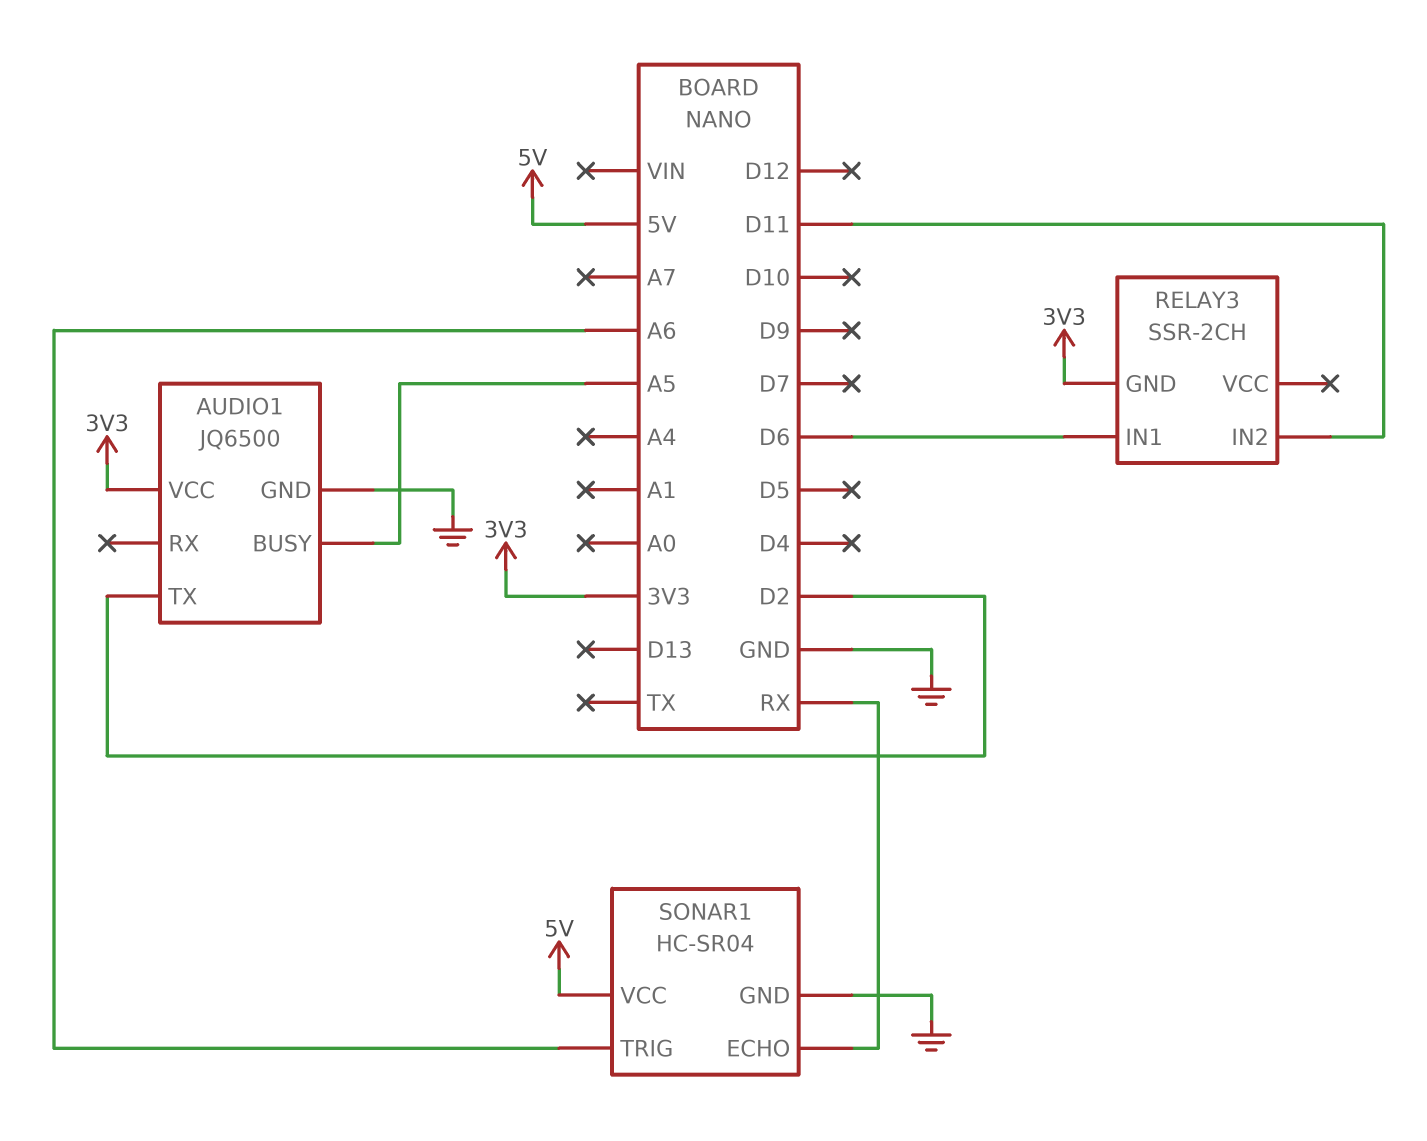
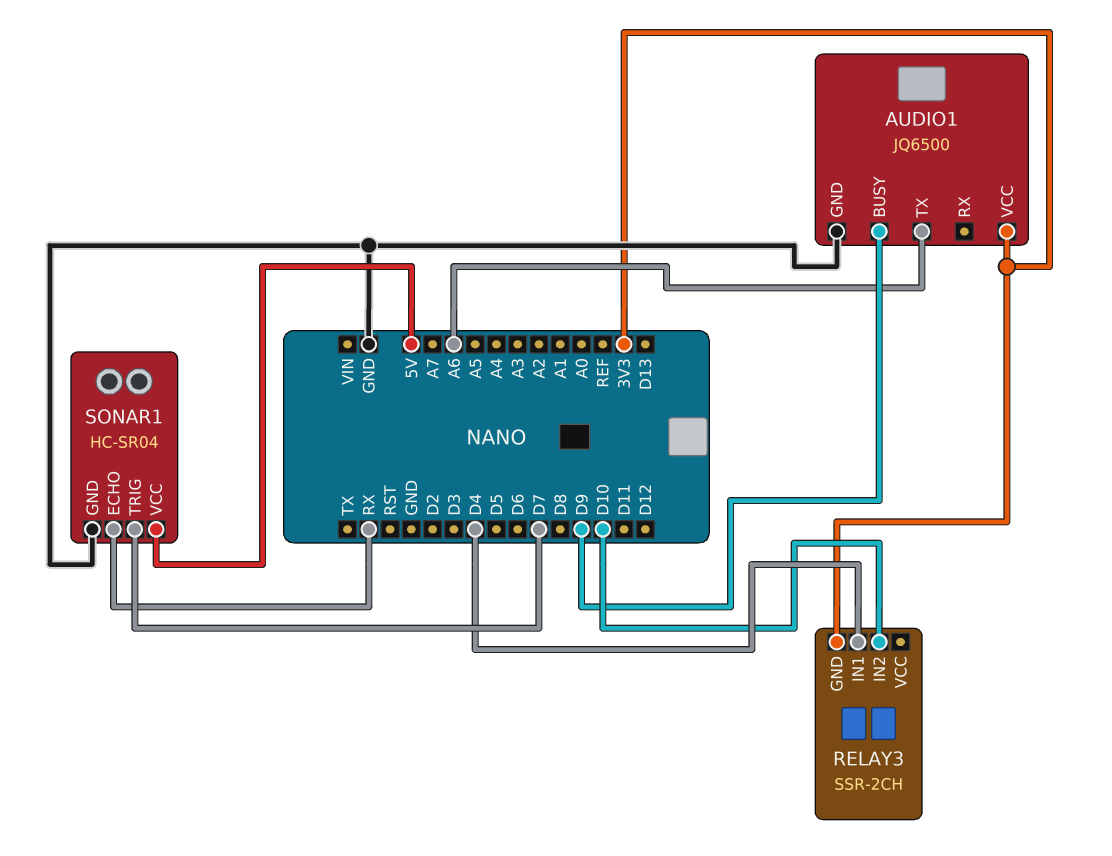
AUDIO1 pin BUSY: A5 -> D9
AUDIO1 pin TX: D2 -> A6
RELAY3 pin IN1: D6 -> D4
RELAY3 pin IN2: D11 -> D10
SONAR1 pin TRIG: A6 -> D7

